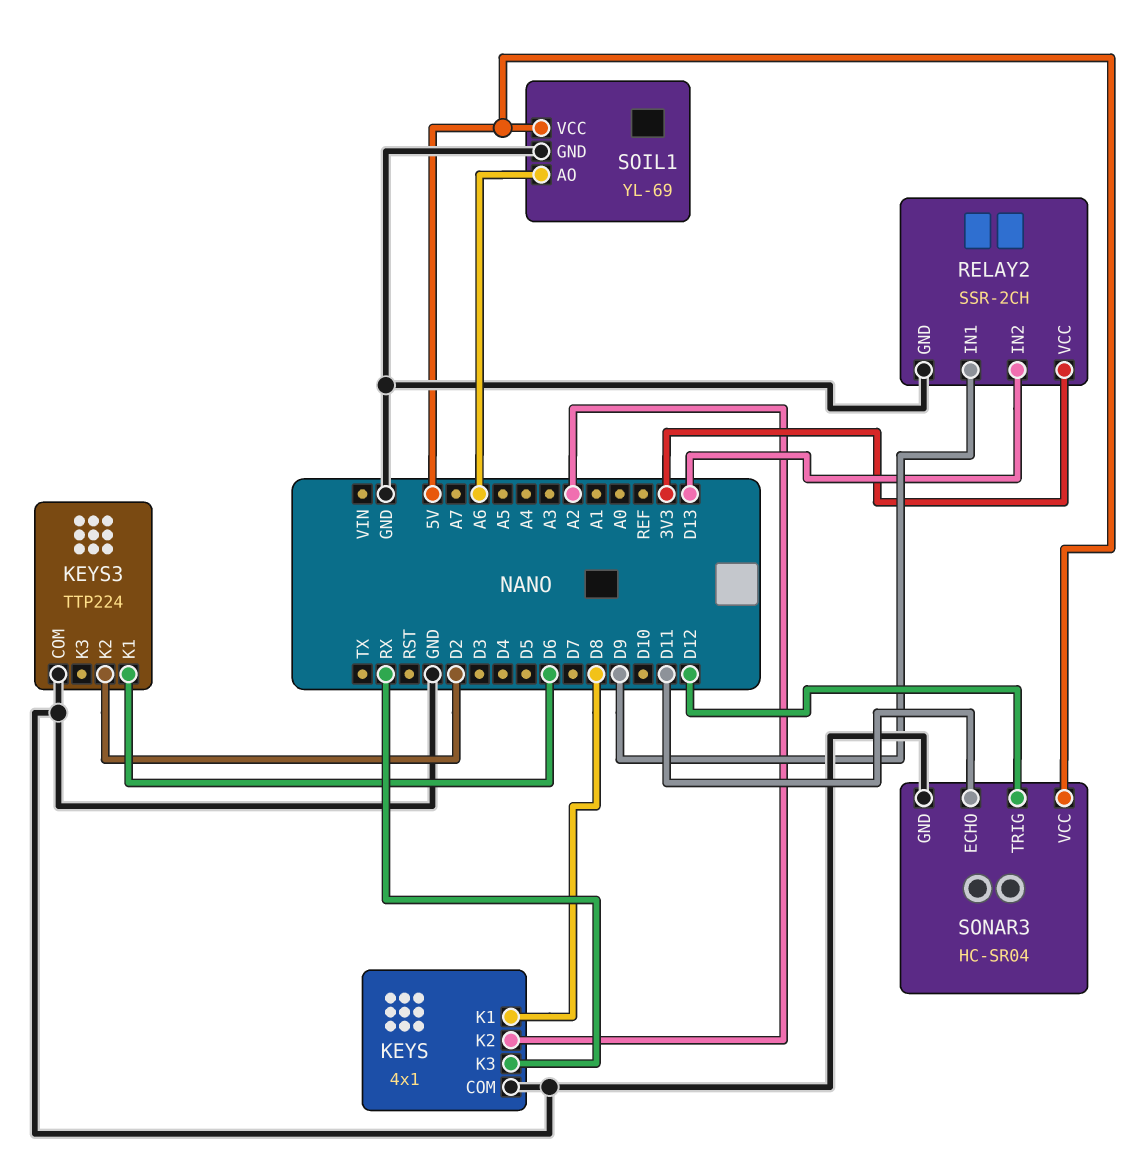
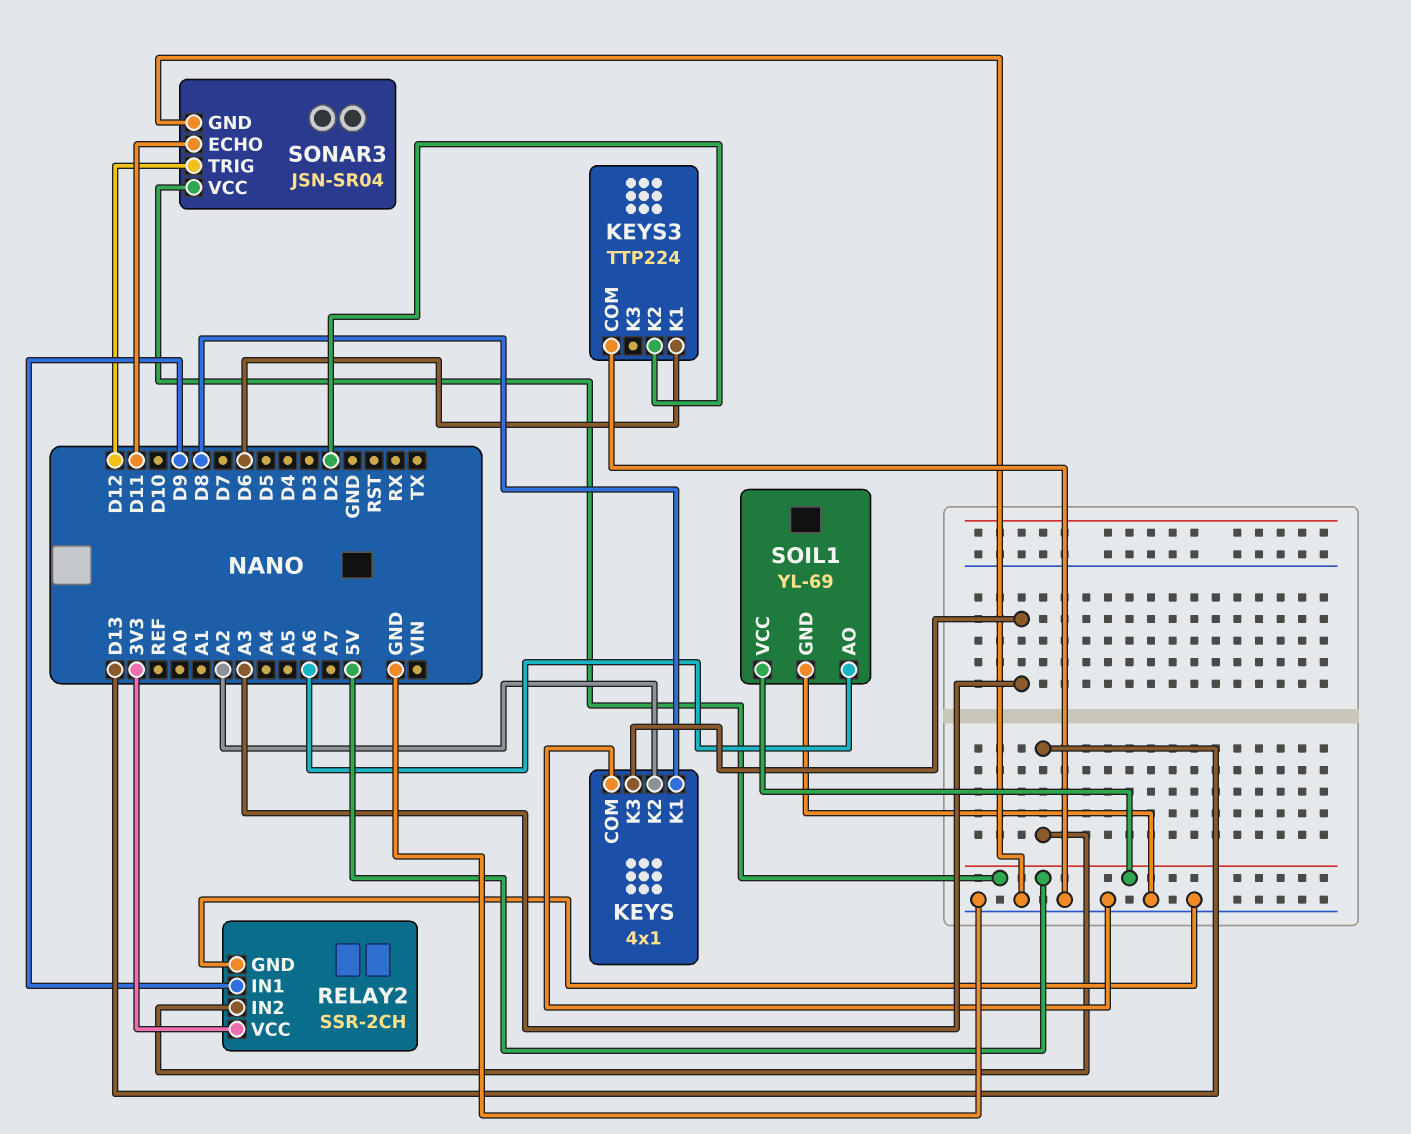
KEYS pin K3: RX -> A3
SONAR3: HC-SR04 -> JSN-SR04

